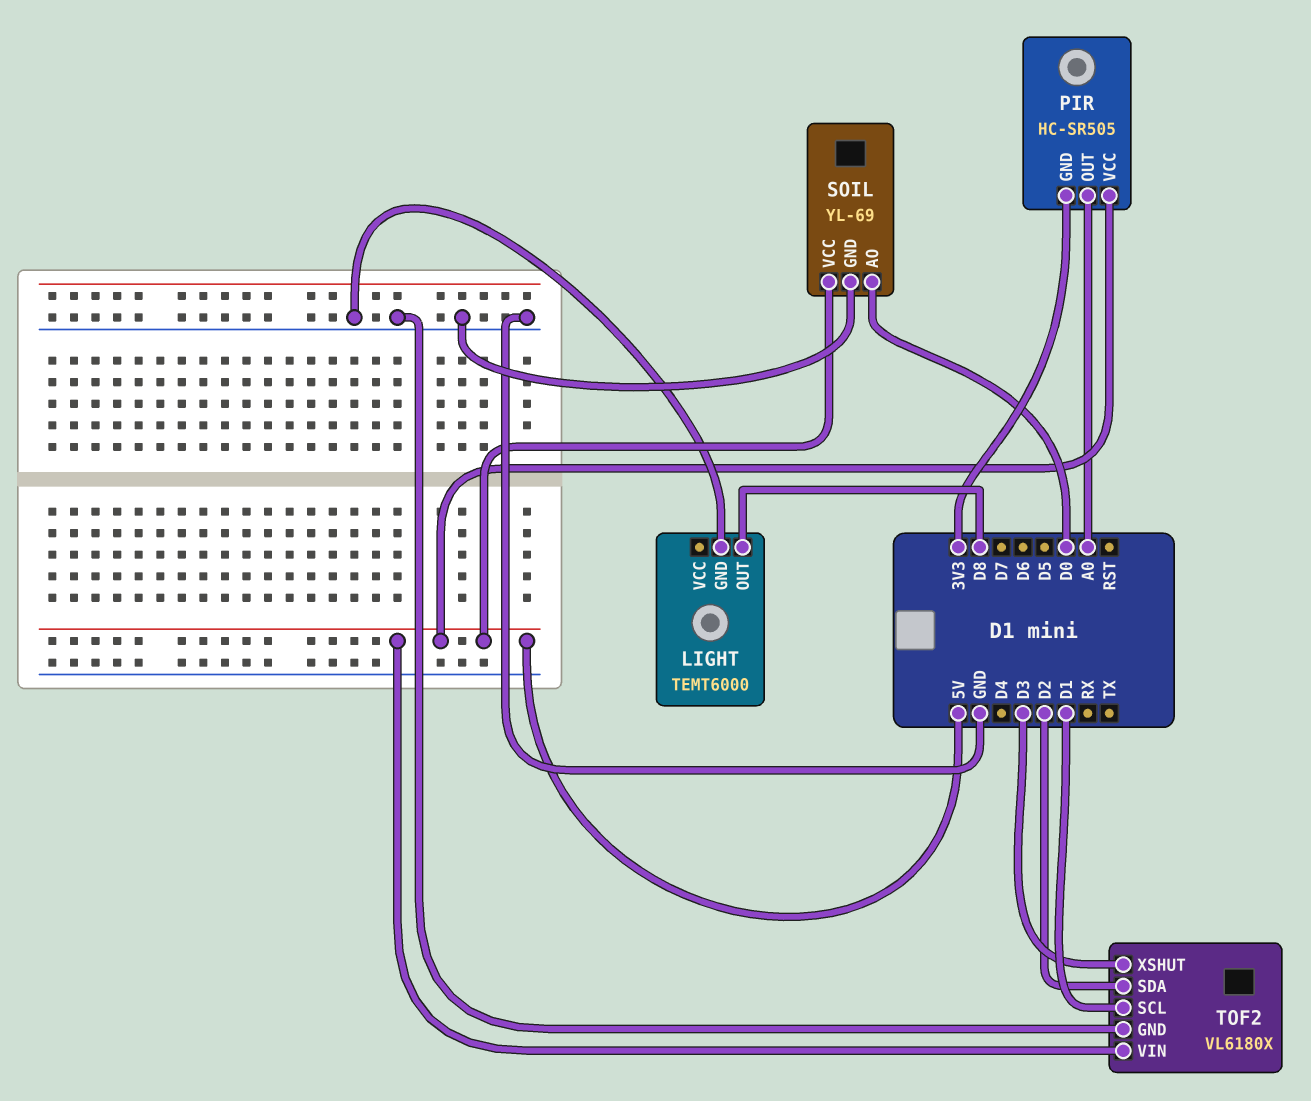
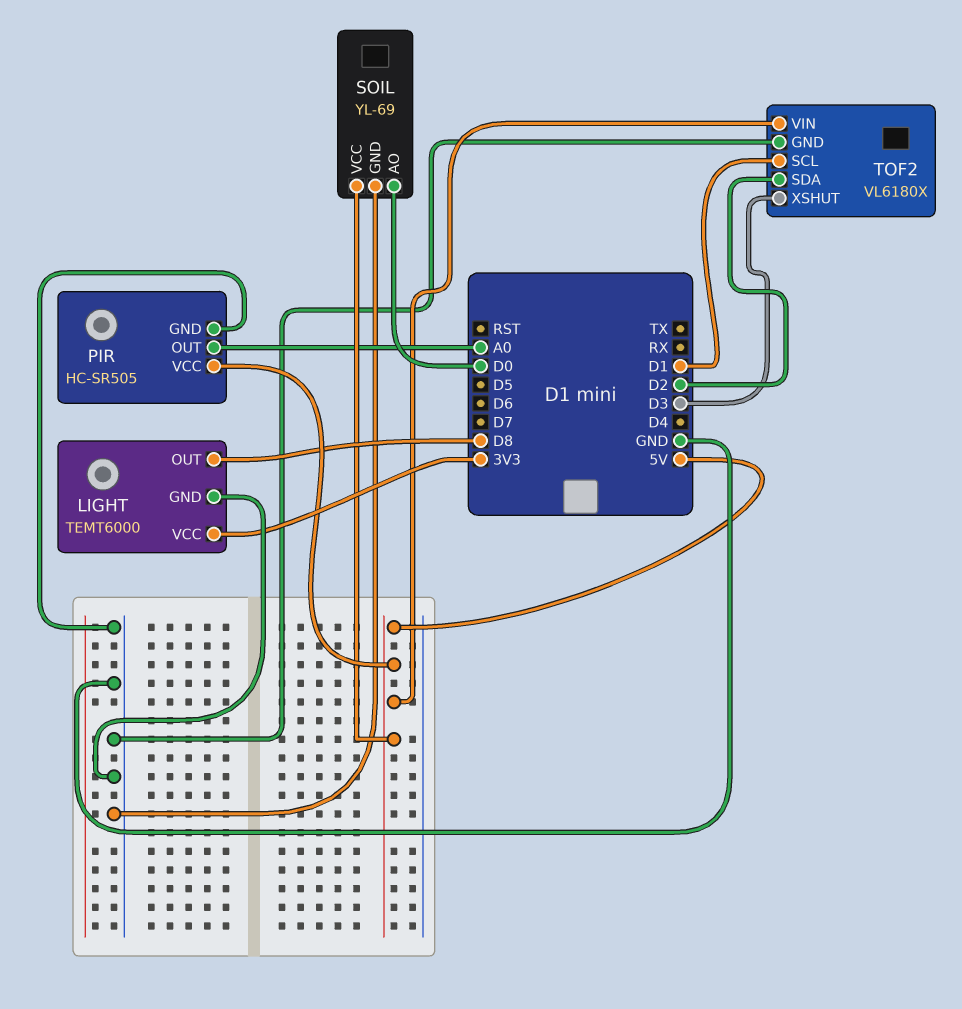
LIGHT pin VCC: none -> 3V3
PIR pin GND: 3V3 -> GND

